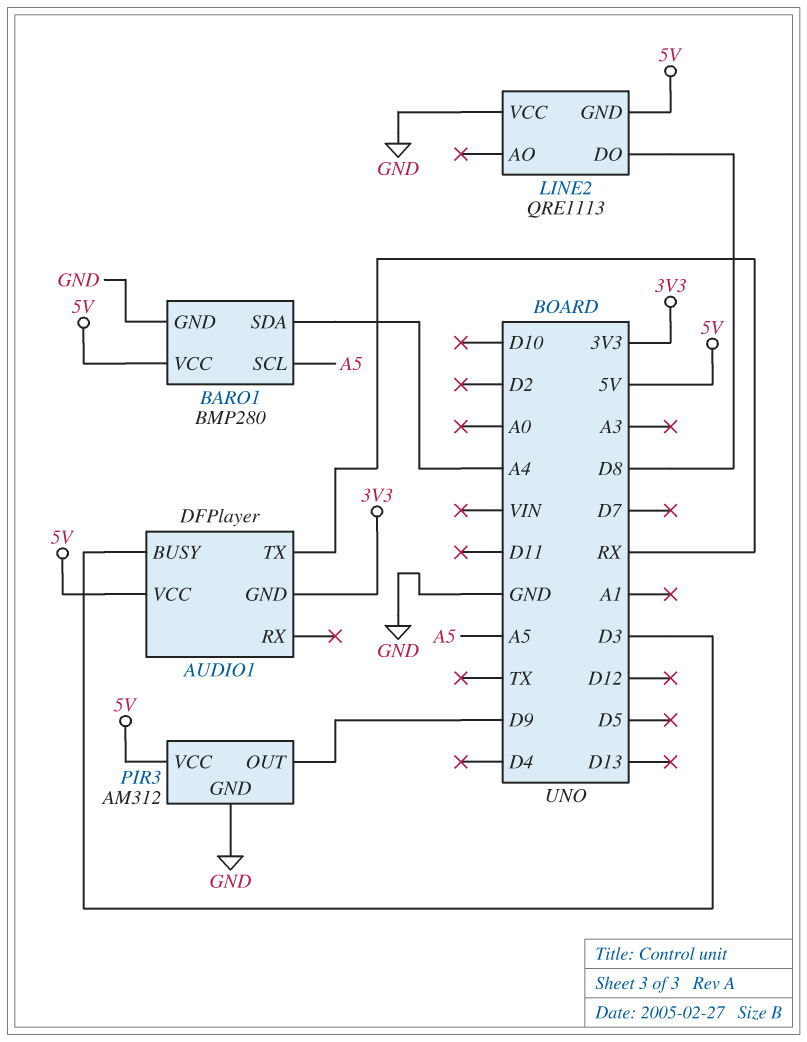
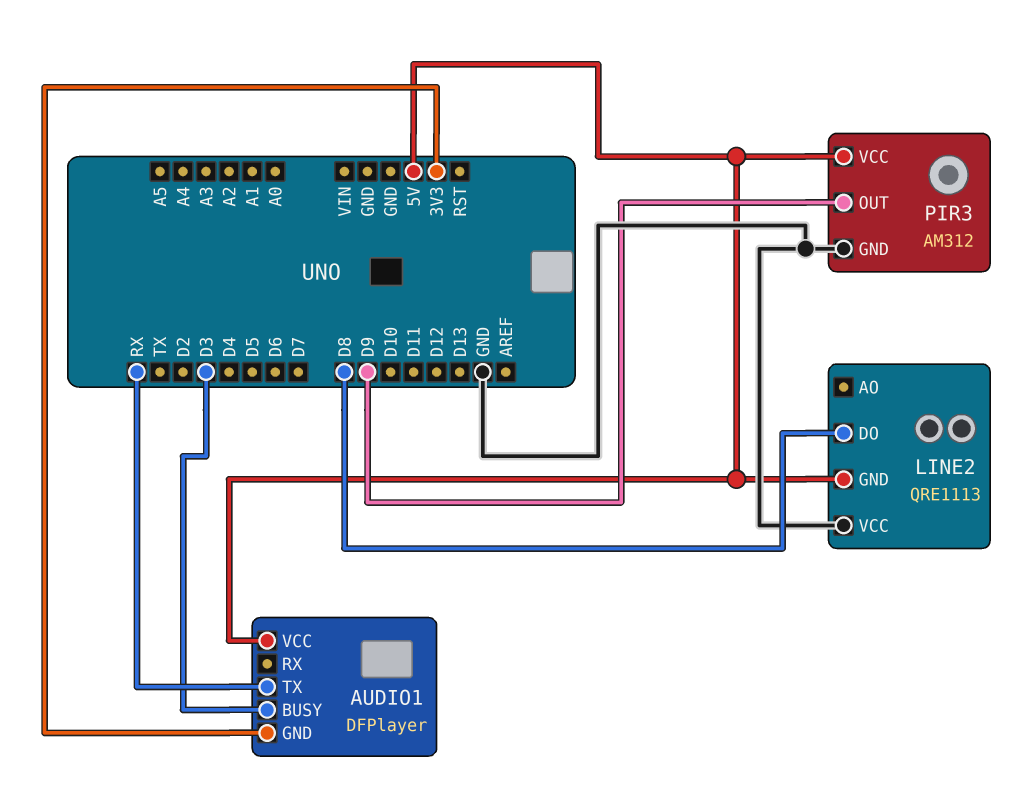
BARO1: BMP280 -> none
BARO1 pin GND: GND -> none
BARO1 pin SCL: A5 -> none
BARO1 pin SDA: A4 -> none
BARO1 pin VCC: 5V -> none

